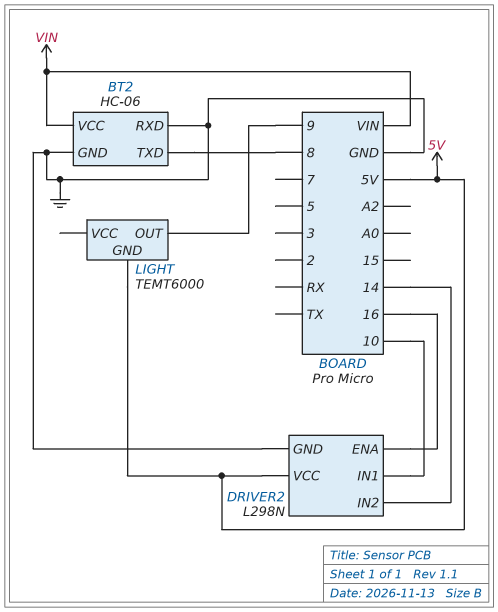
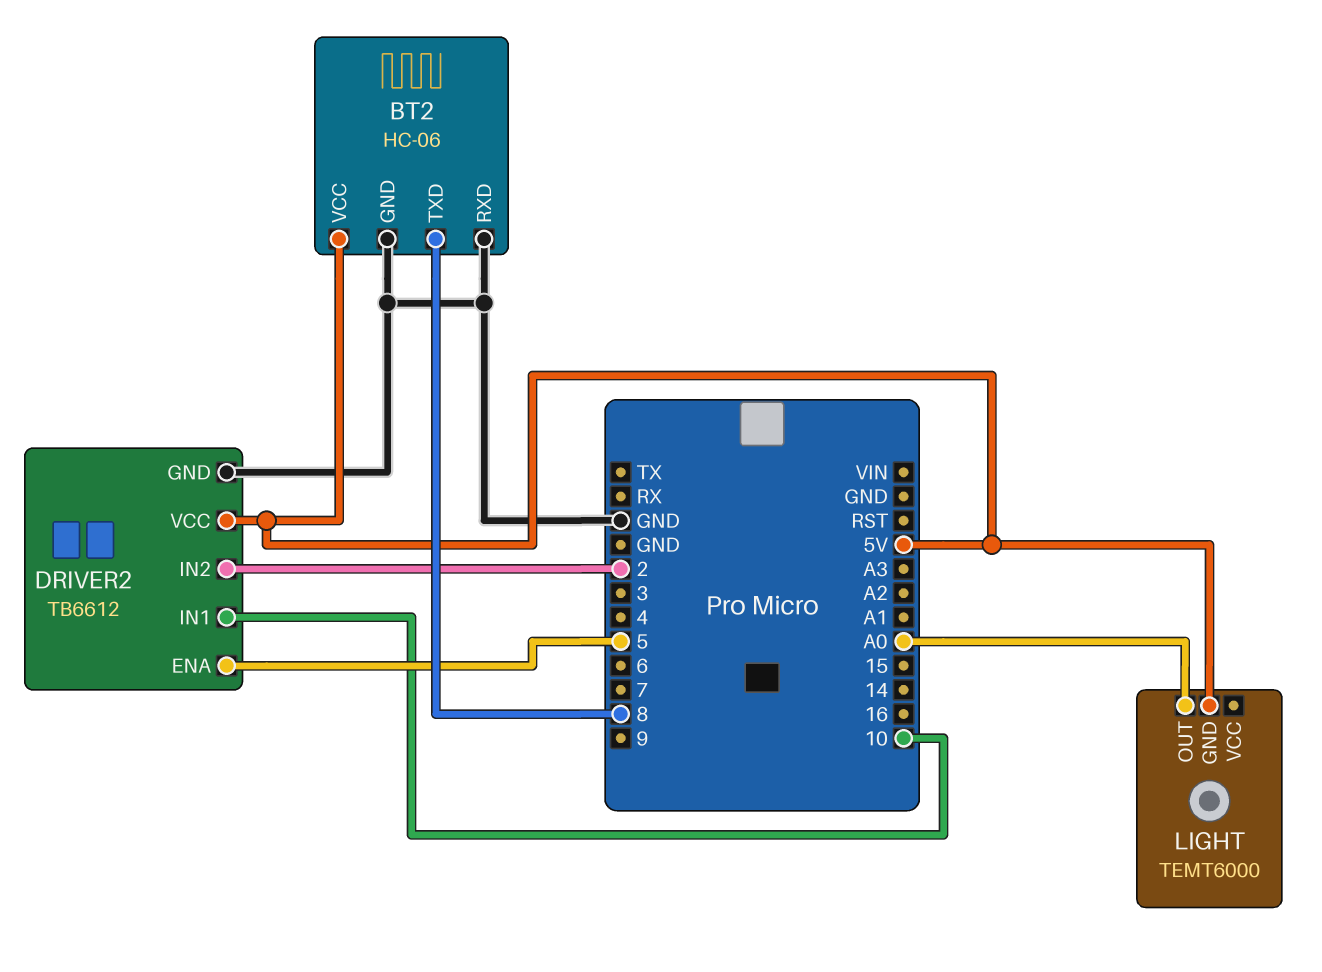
BT2 pin VCC: VIN -> 5V
DRIVER2: L298N -> TB6612
DRIVER2 pin ENA: 16 -> 5
DRIVER2 pin IN2: 14 -> 2
LIGHT pin OUT: 9 -> A0

